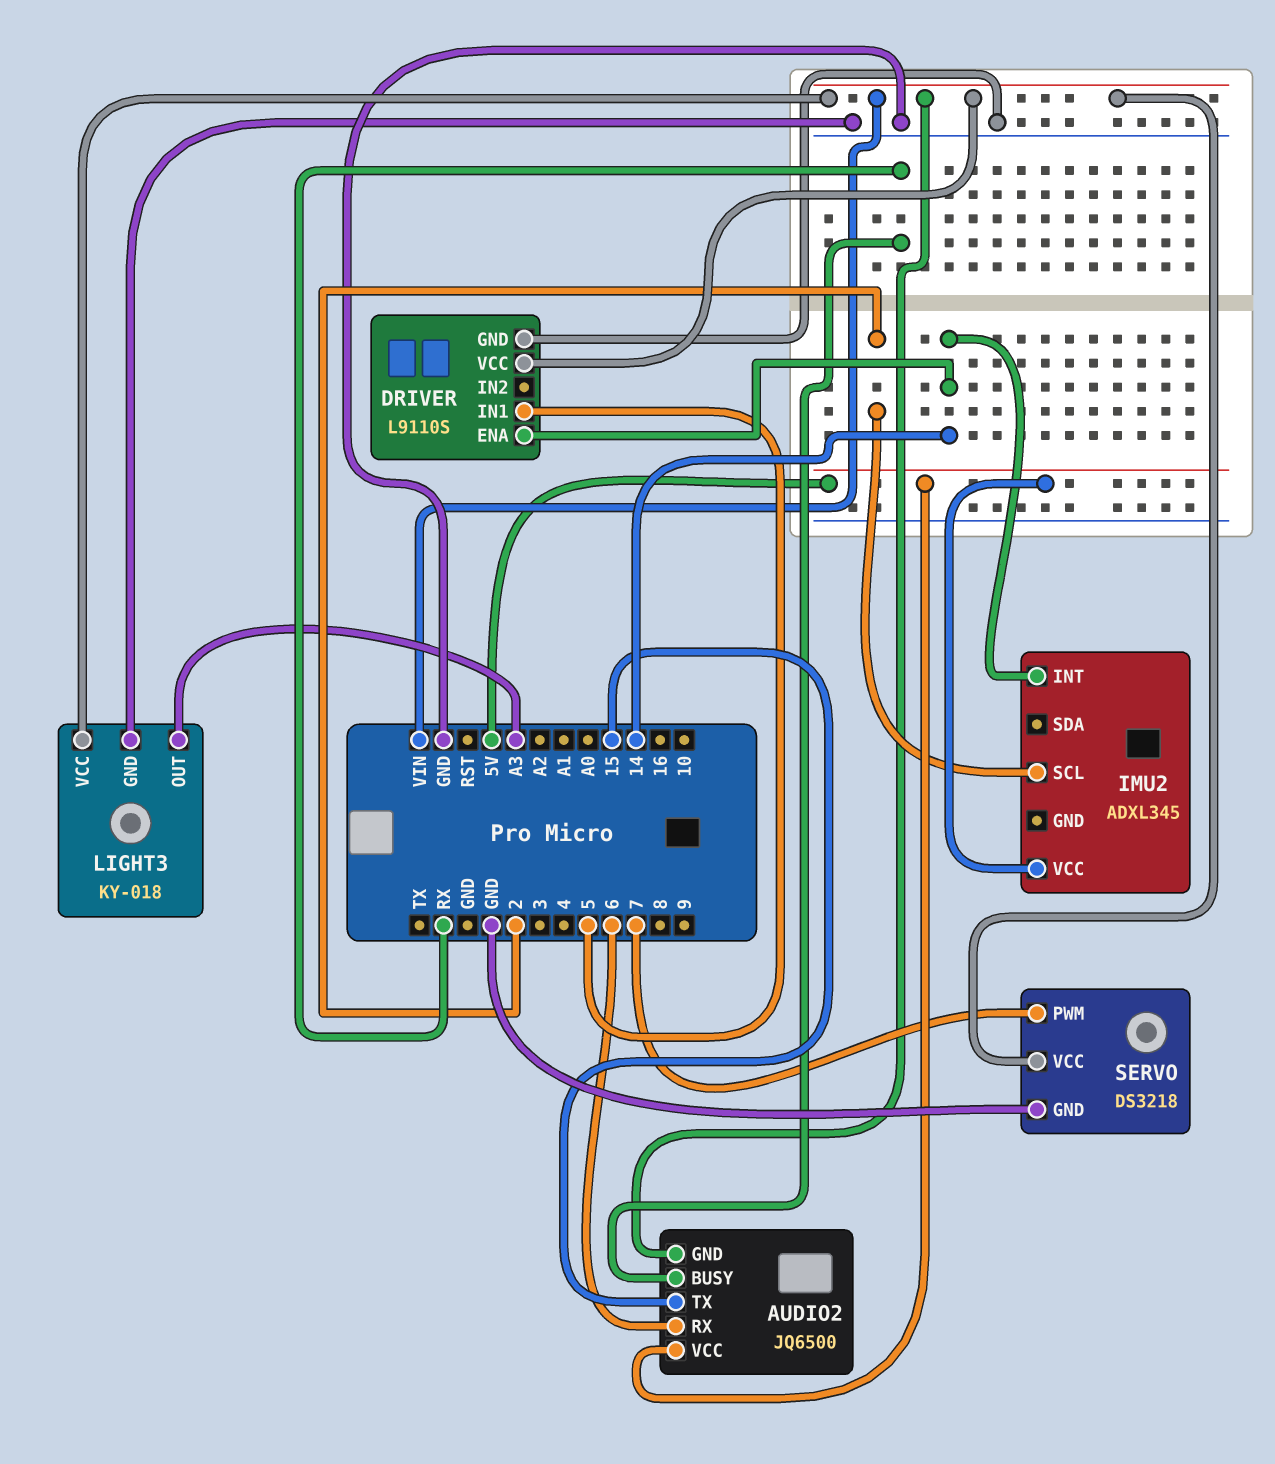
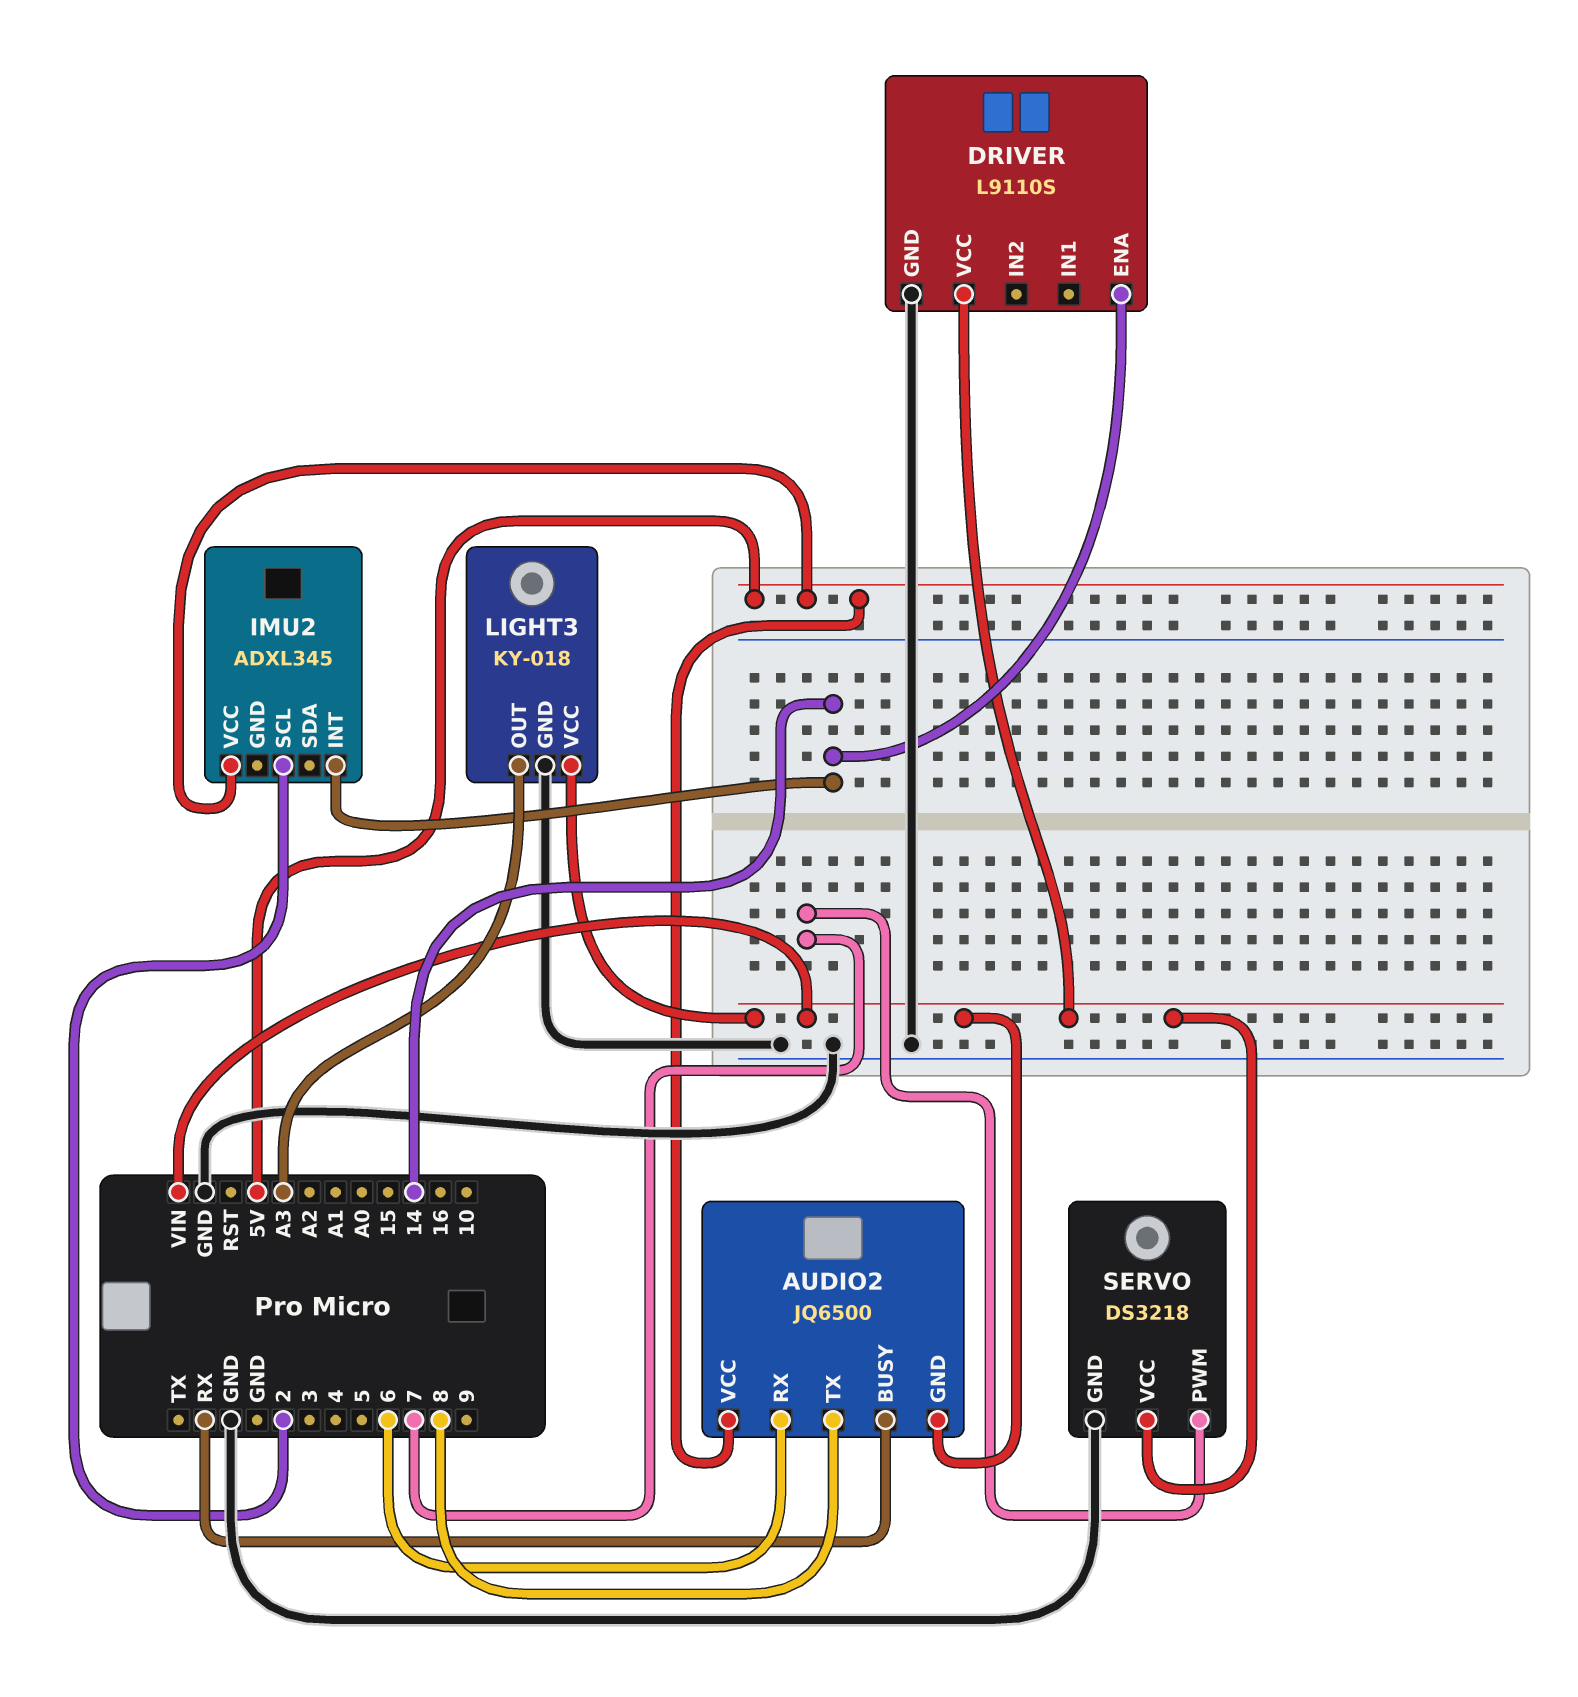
AUDIO2 pin TX: 15 -> 8
DRIVER pin IN1: 5 -> none

